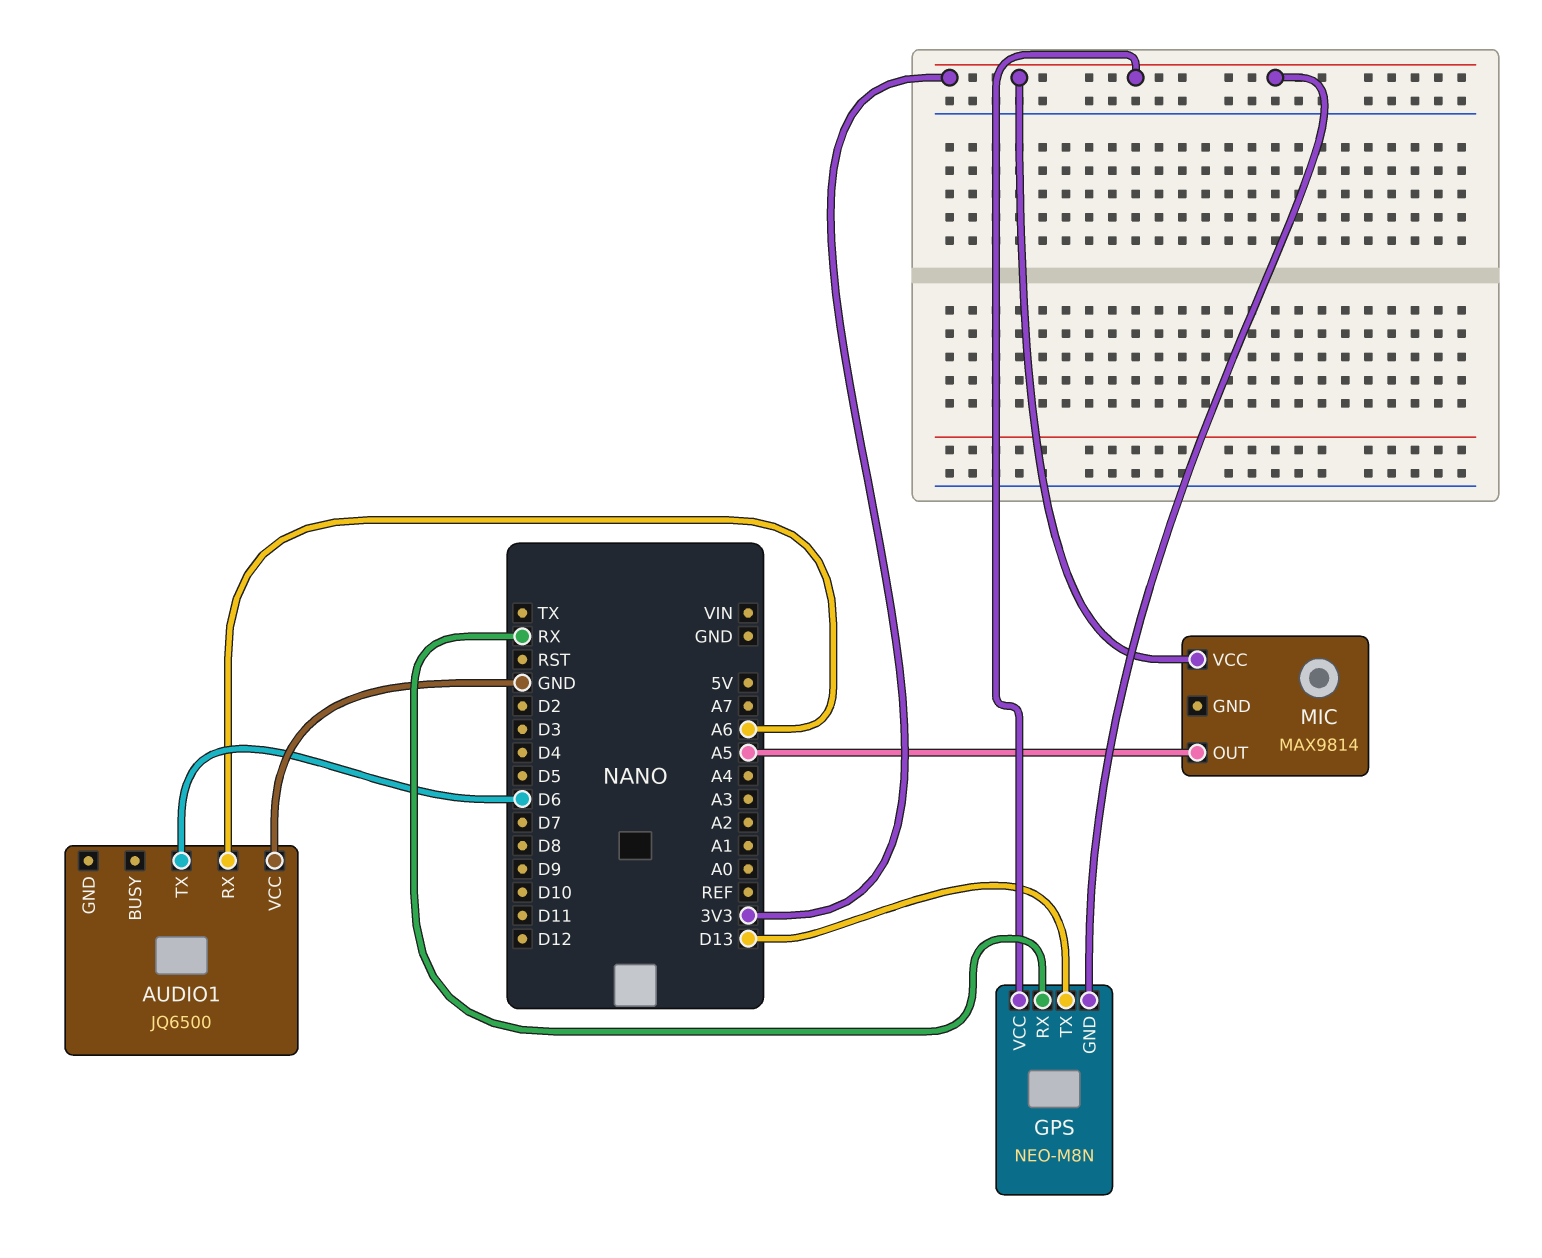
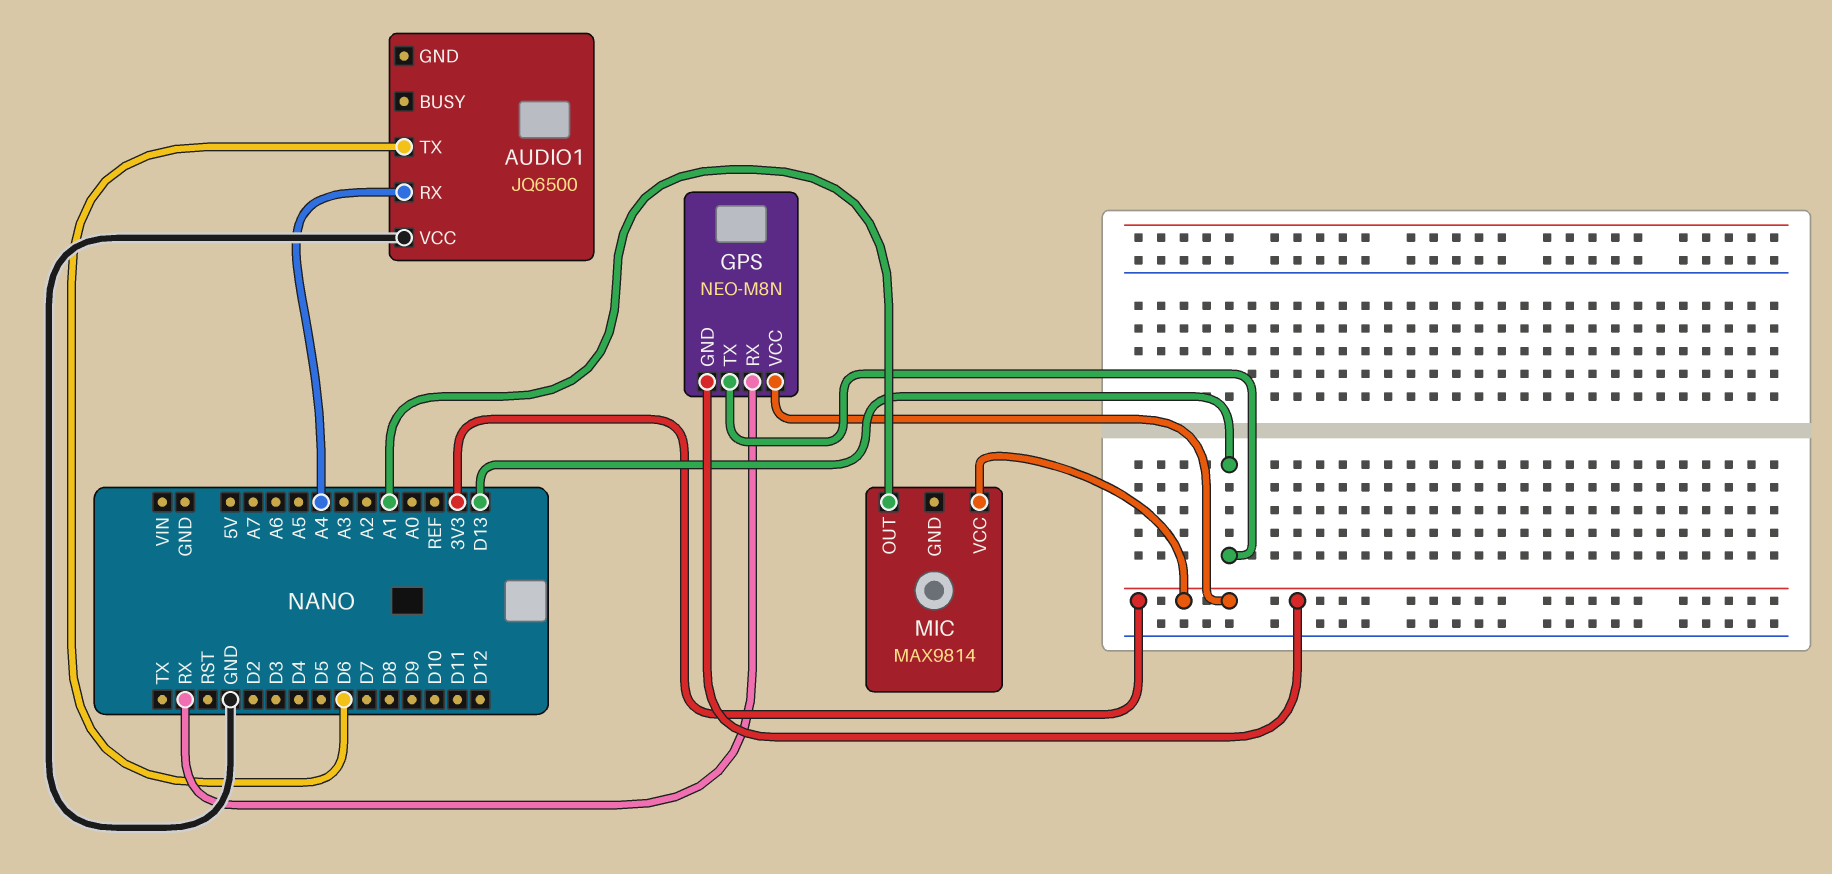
AUDIO1 pin RX: A6 -> A4
MIC pin OUT: A5 -> A1

